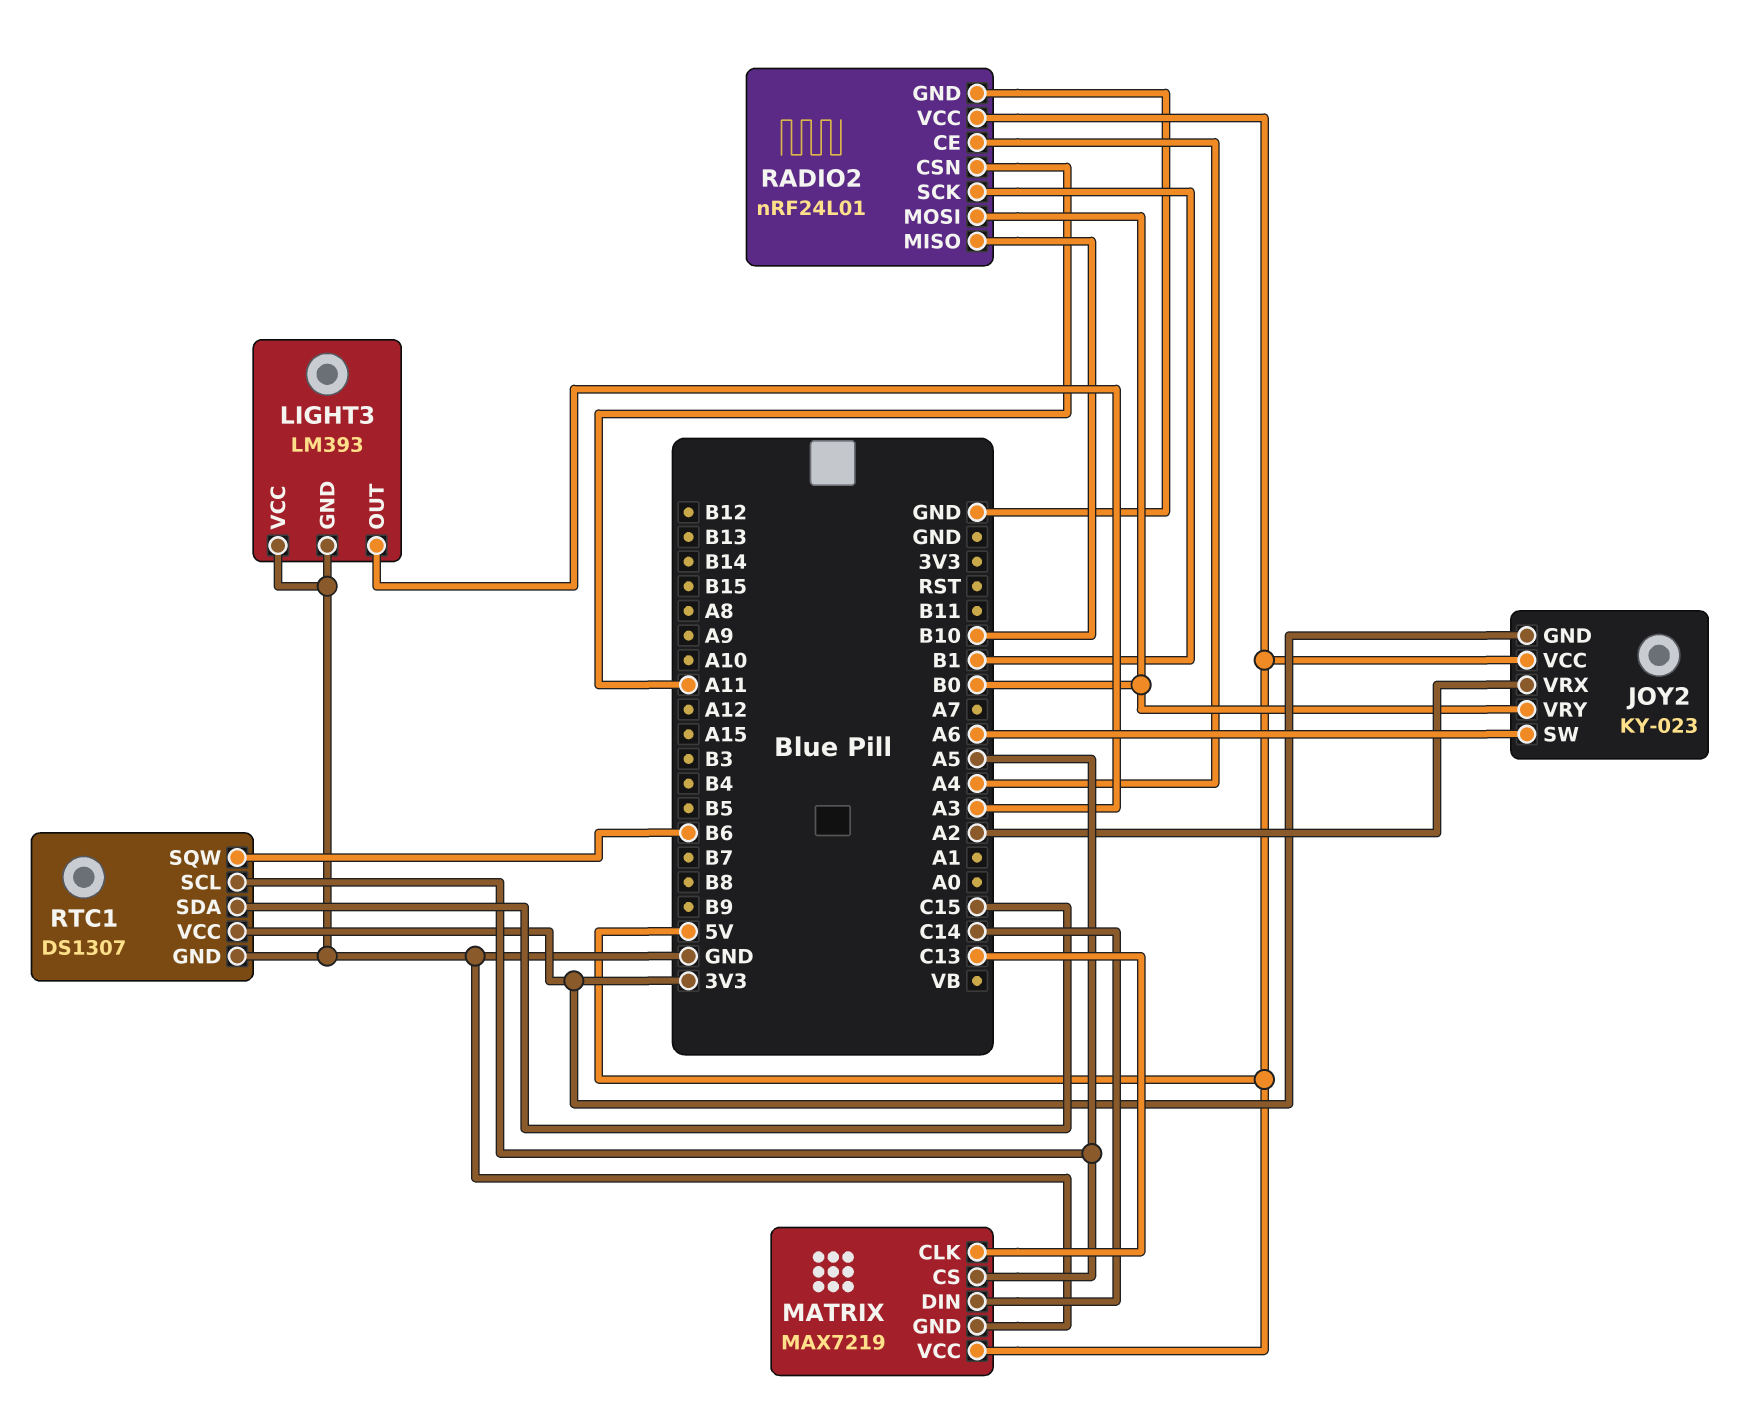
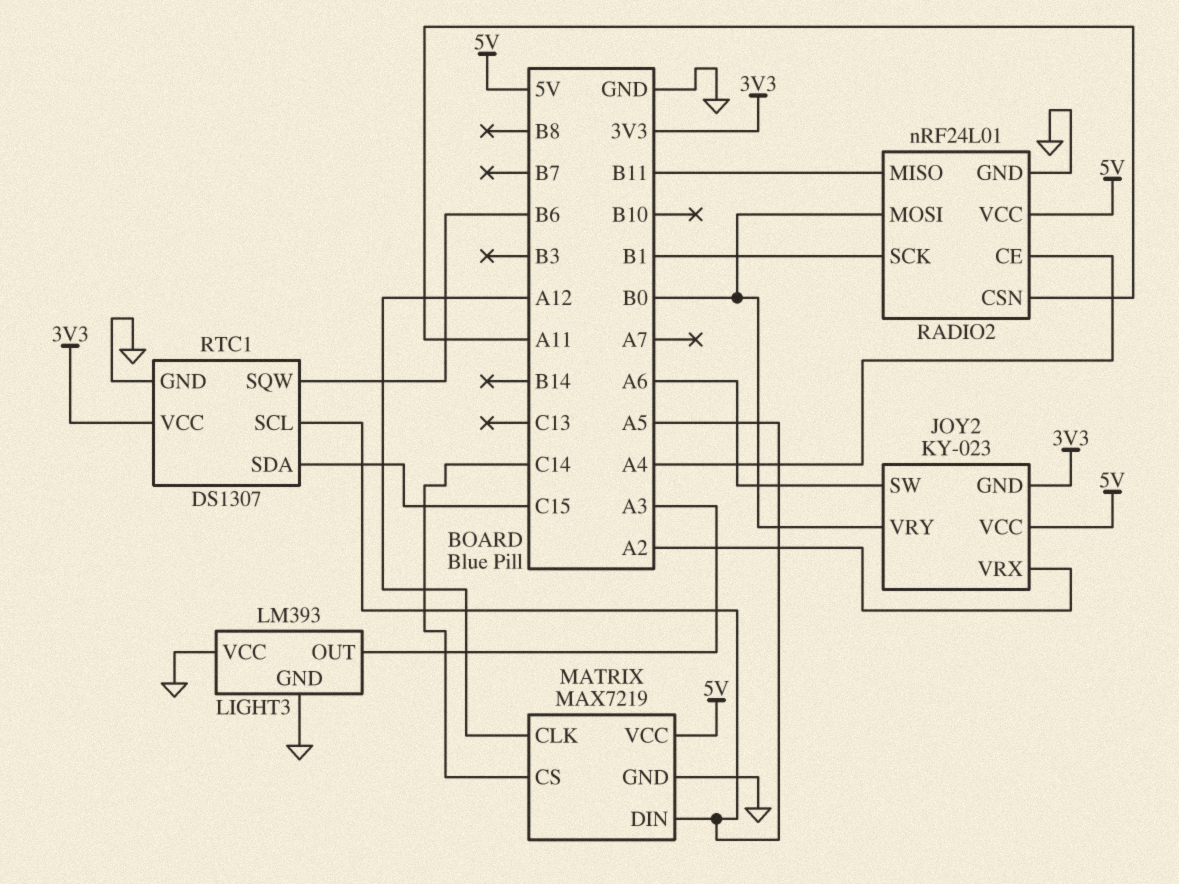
MATRIX pin CLK: C13 -> A12
MATRIX pin CS: A5 -> C14
MATRIX pin DIN: C14 -> A5
RADIO2 pin MISO: B10 -> B11

